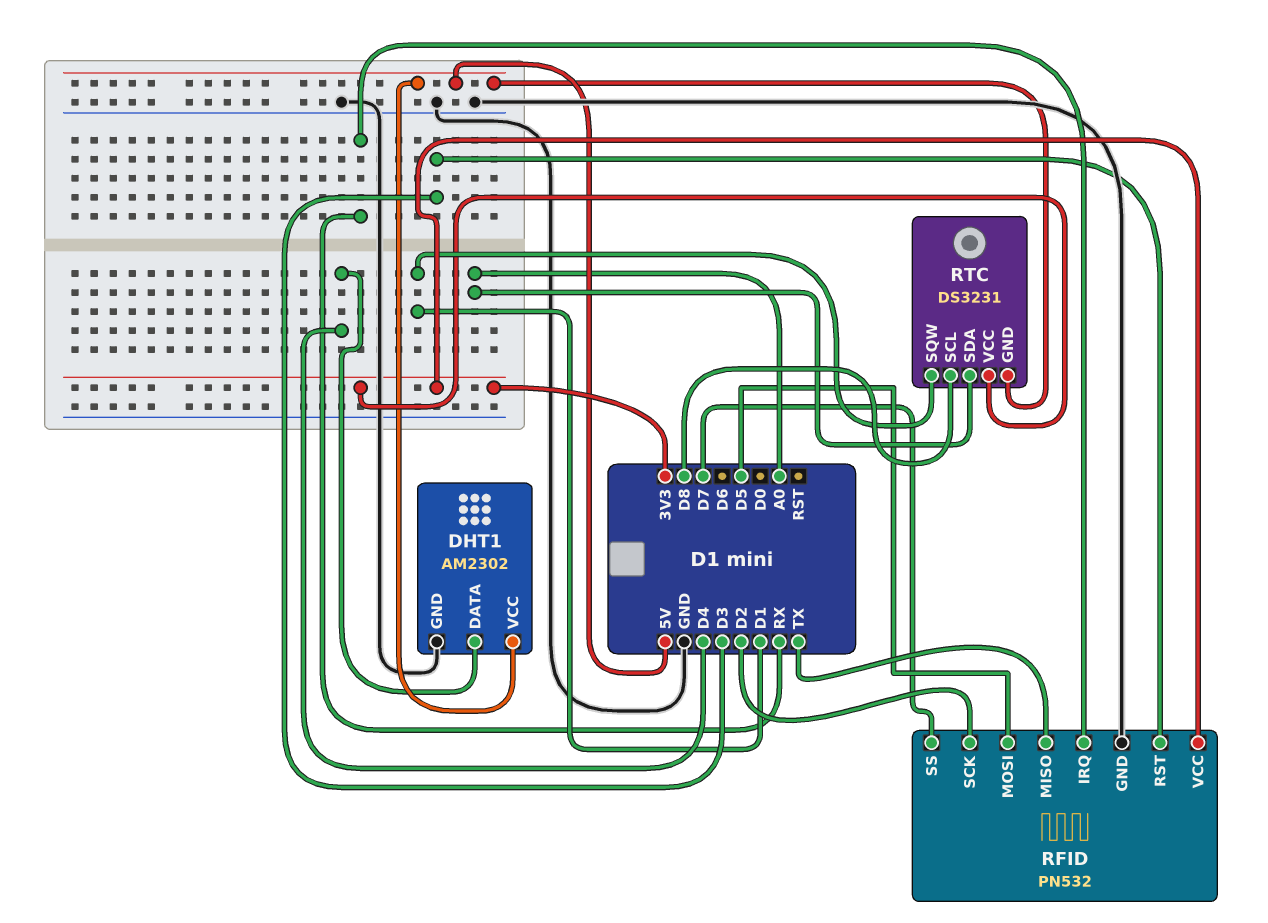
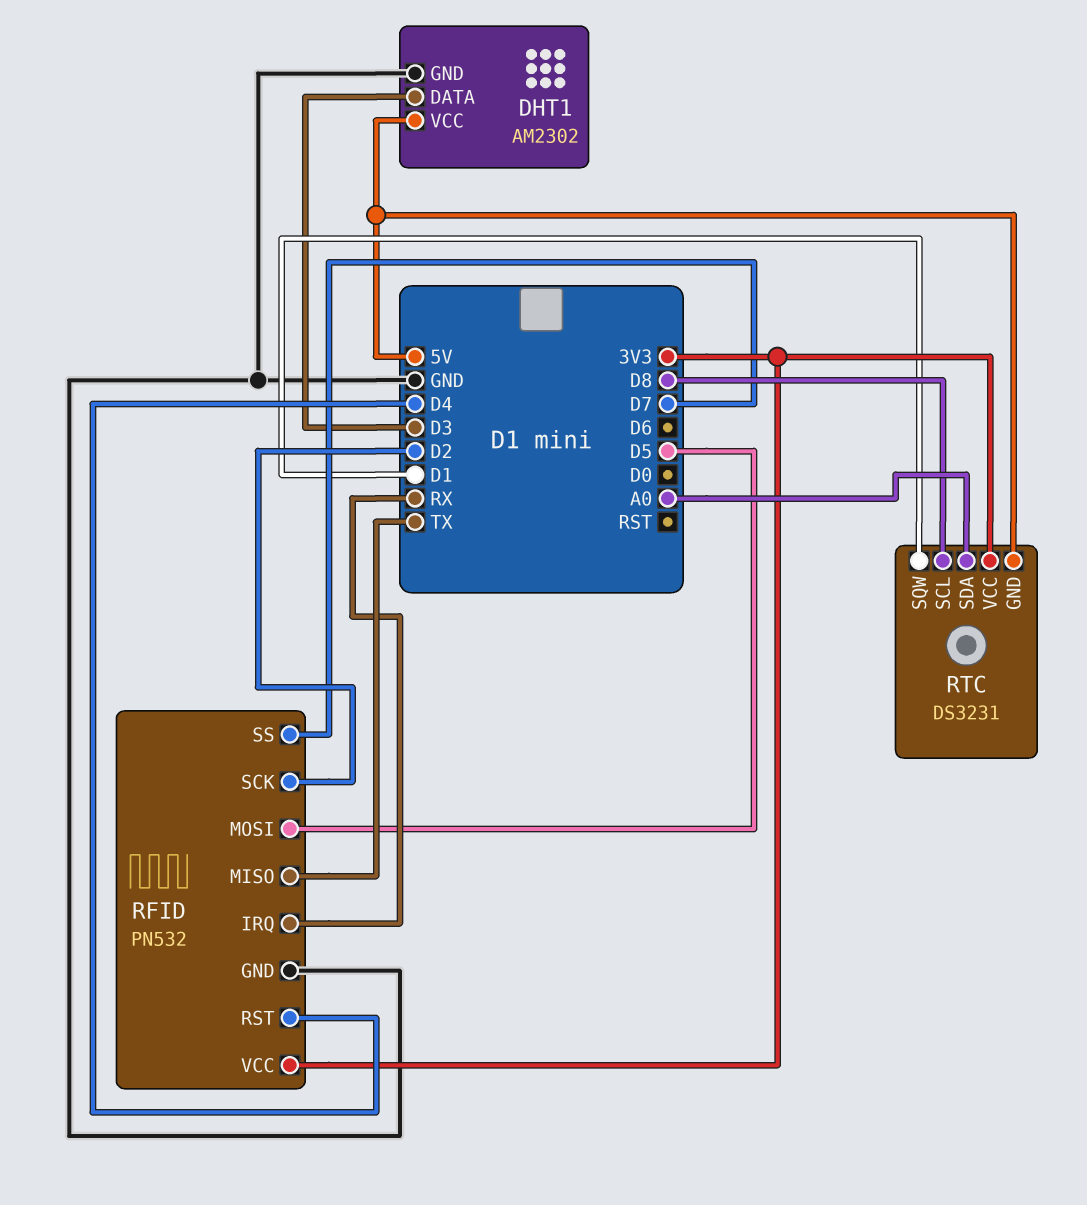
DHT1 pin DATA: D4 -> D3
RFID pin RST: D3 -> D4

